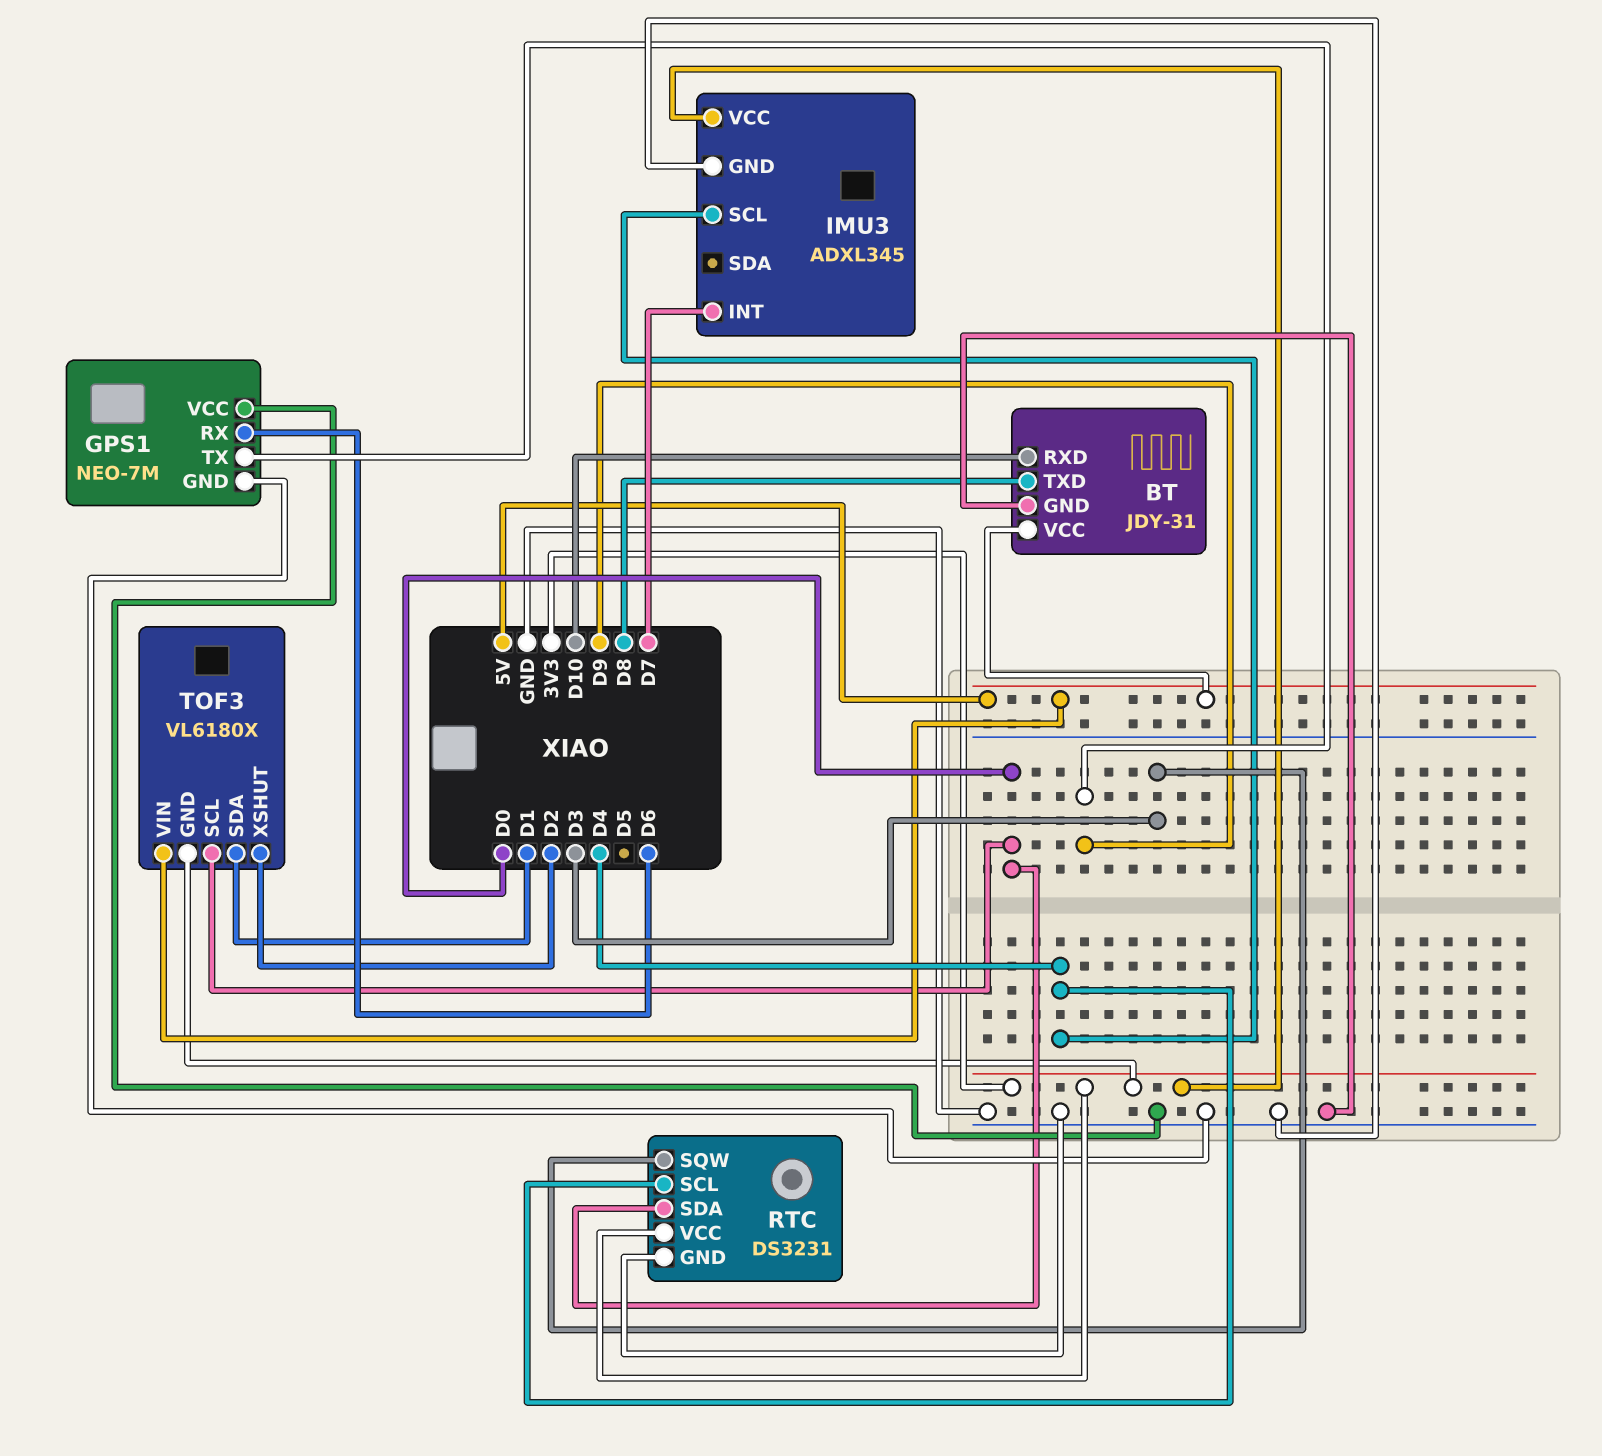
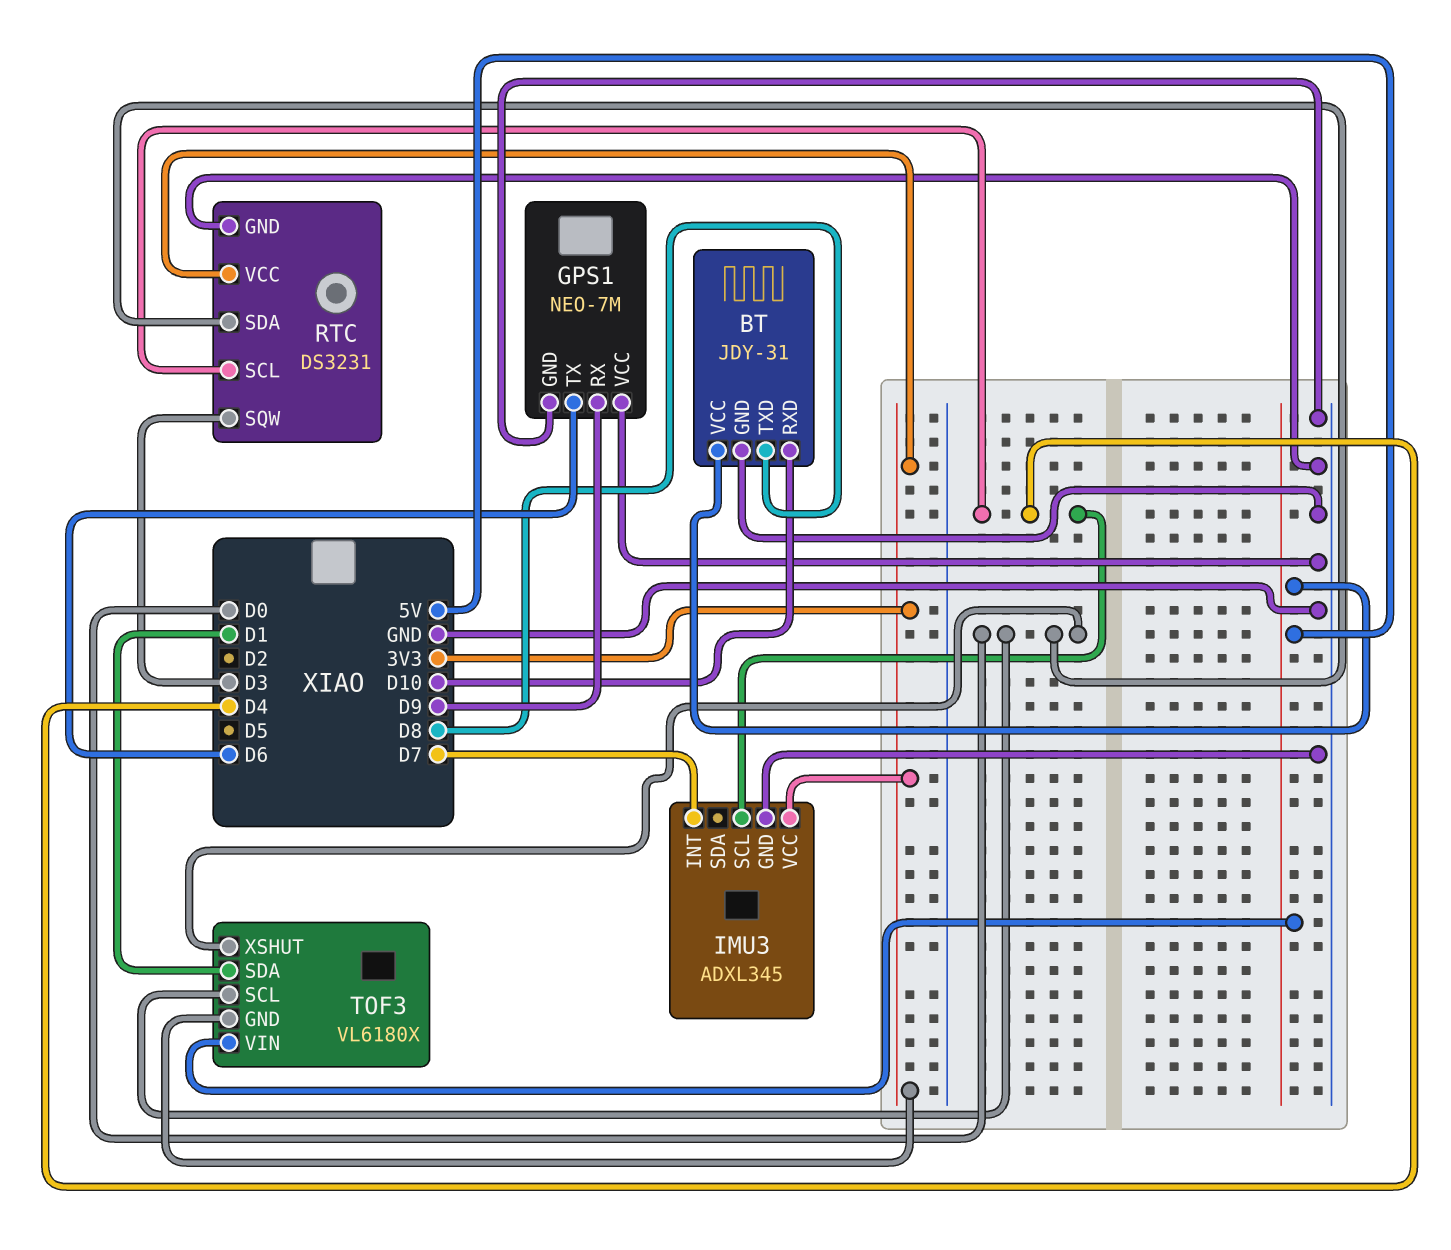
GPS1 pin RX: D6 -> D9
GPS1 pin TX: D9 -> D6
TOF3 pin XSHUT: D2 -> D0

